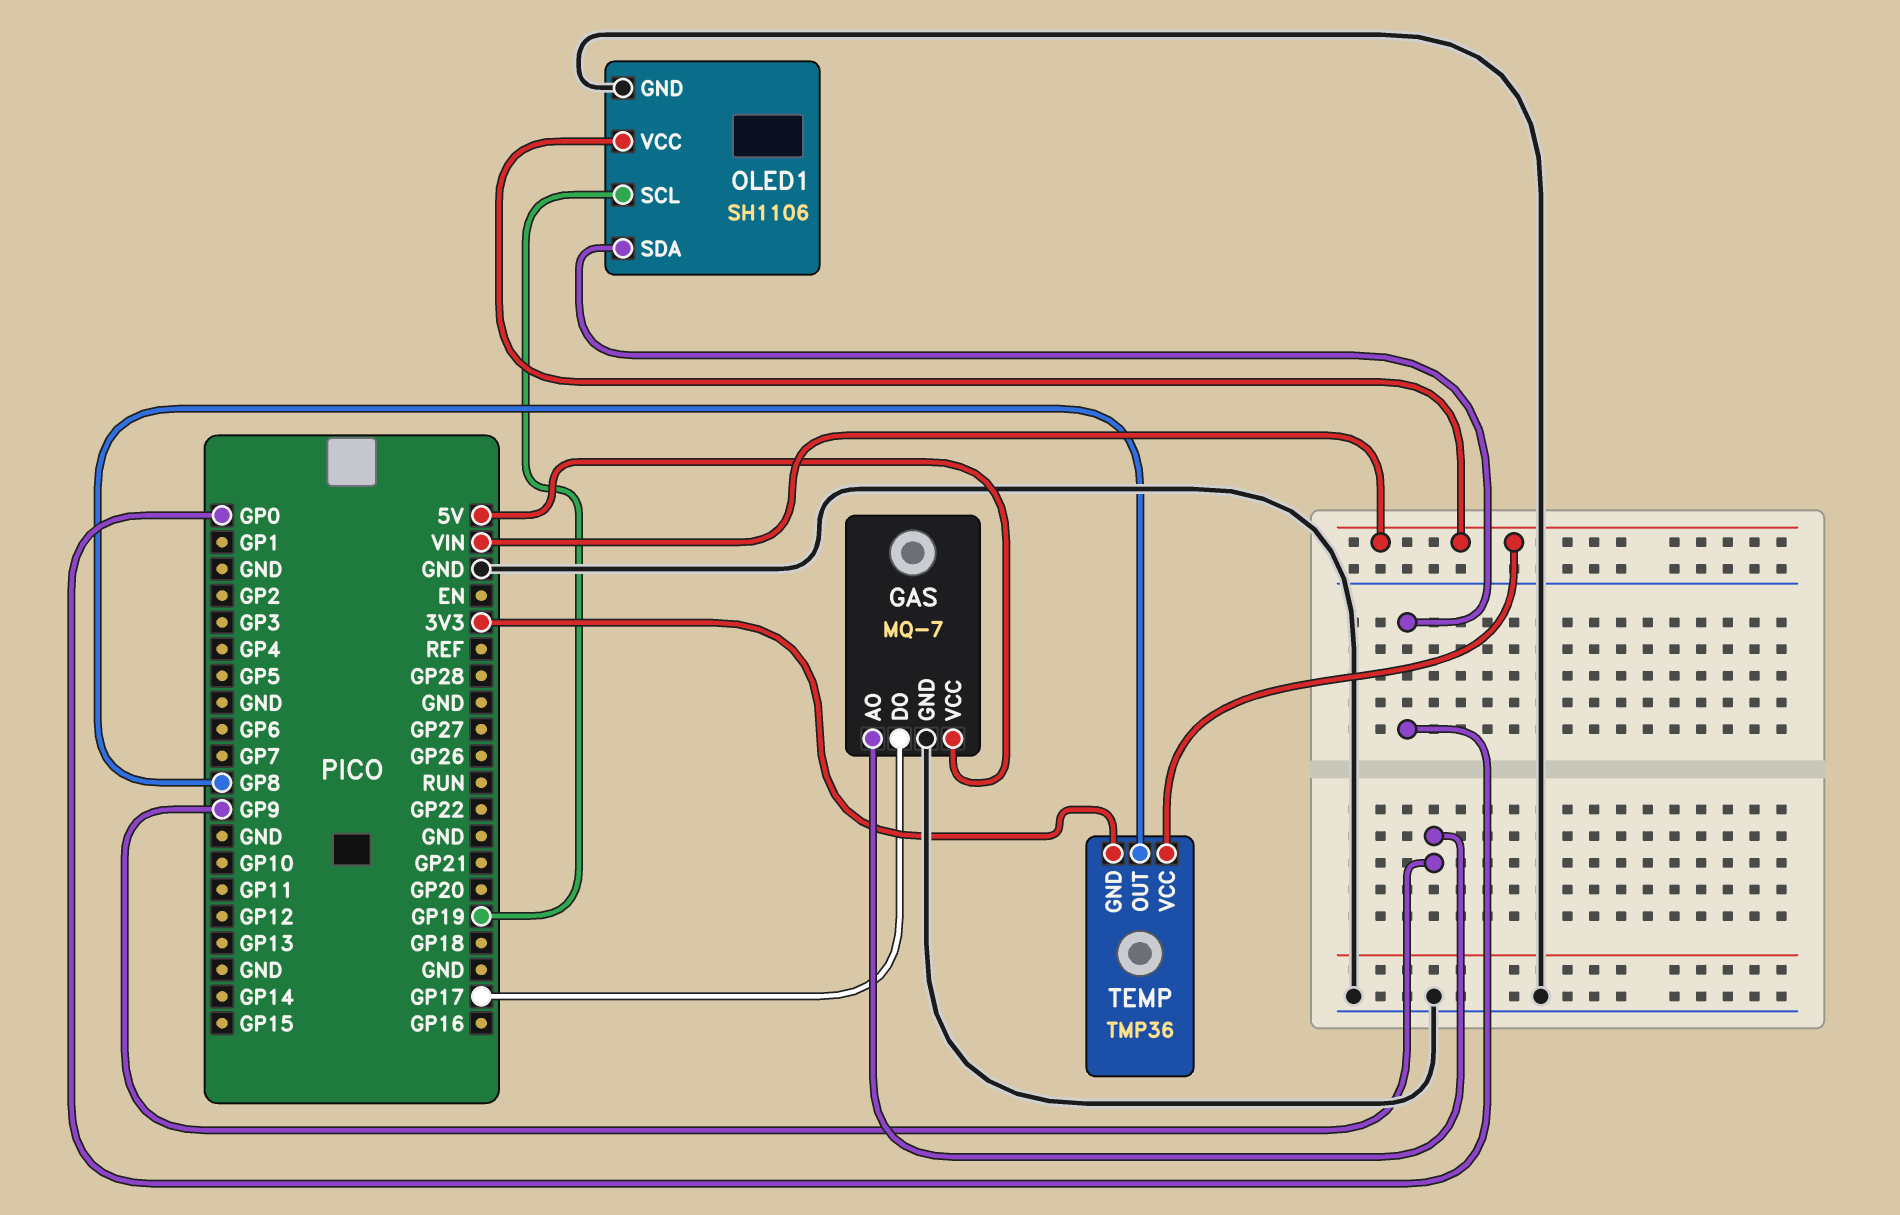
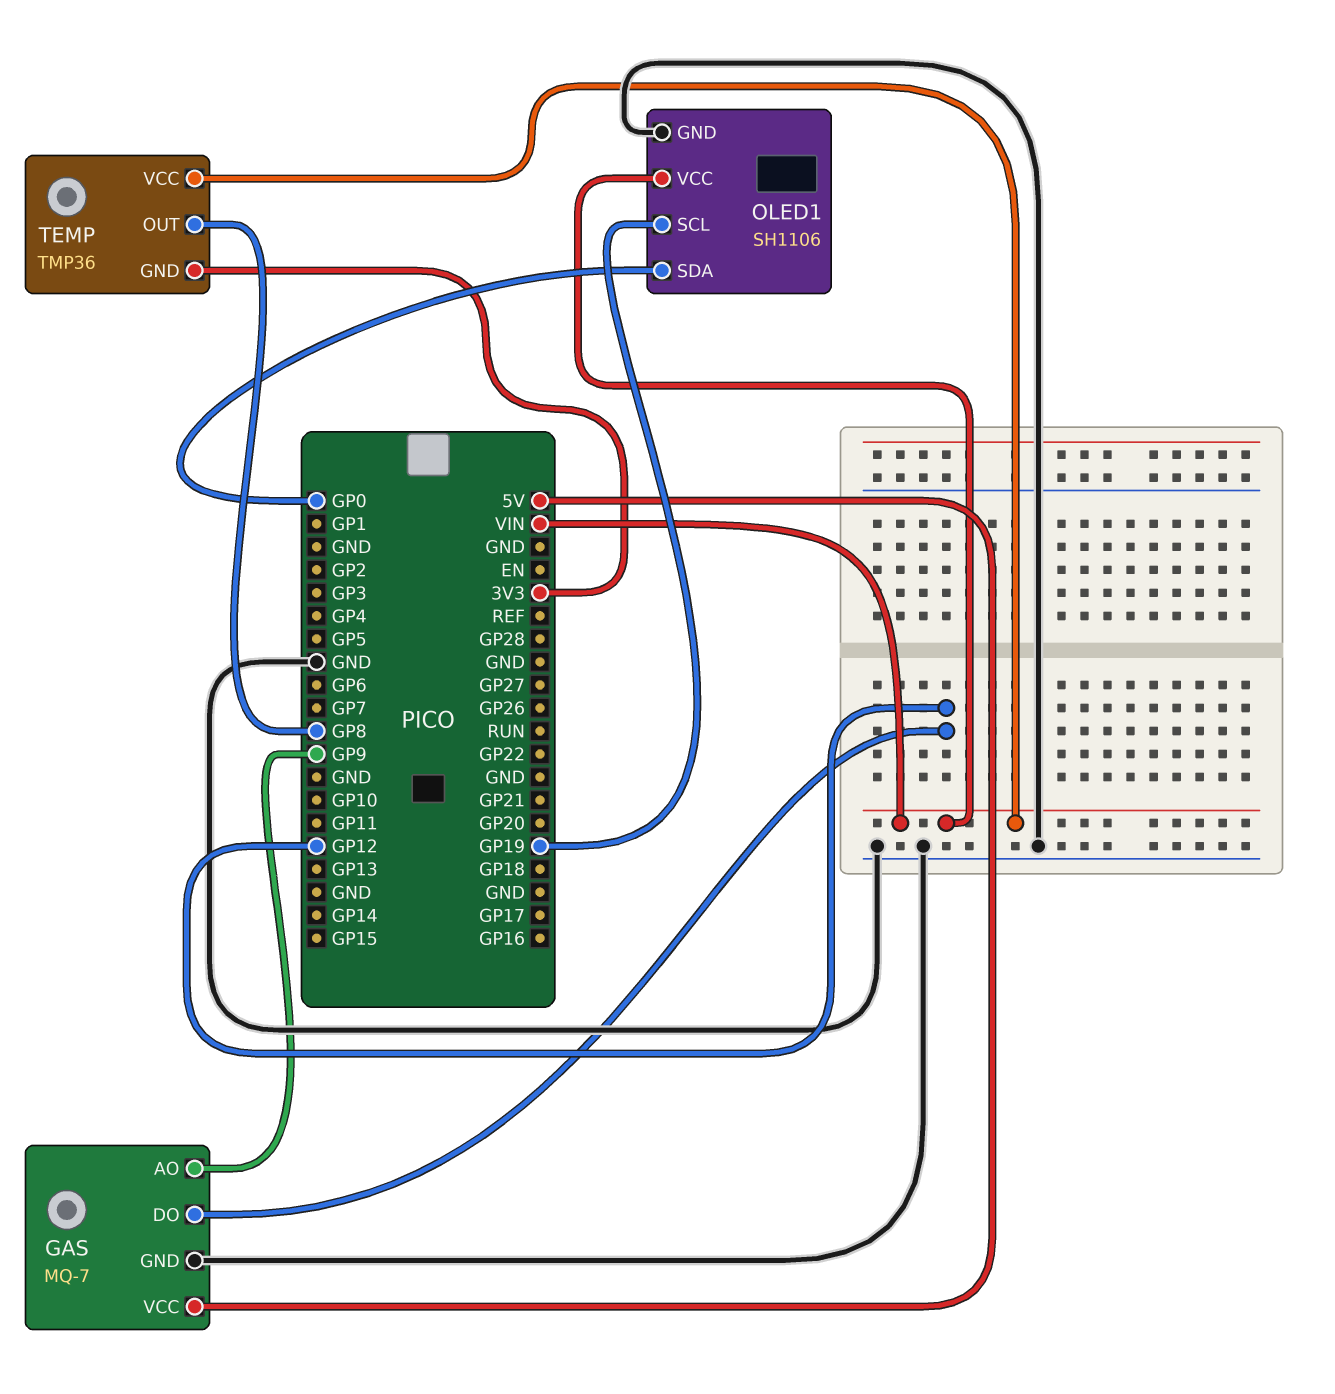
GAS pin DO: GP17 -> GP12

